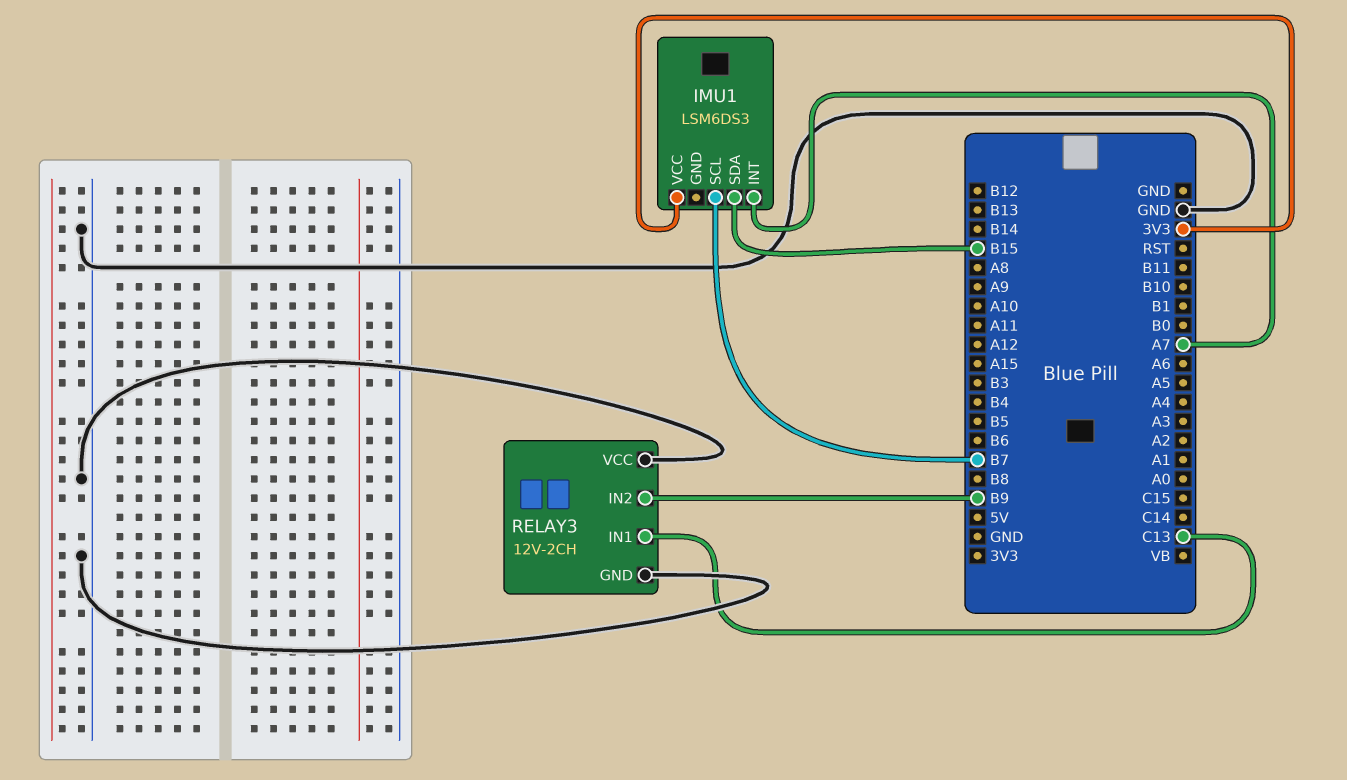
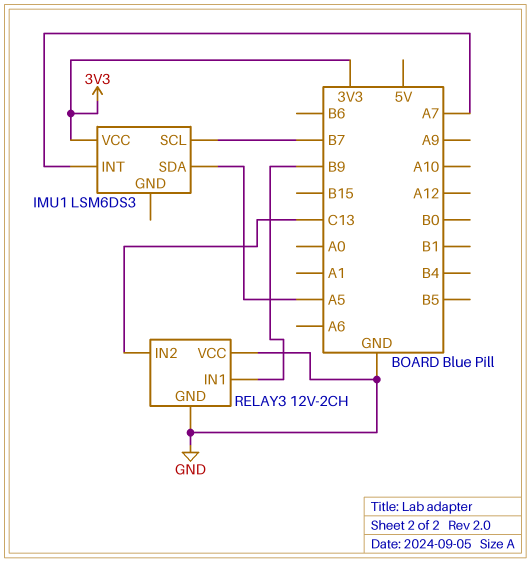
IMU1 pin SDA: B15 -> A5
RELAY3 pin IN1: C13 -> B9
RELAY3 pin IN2: B9 -> C13

